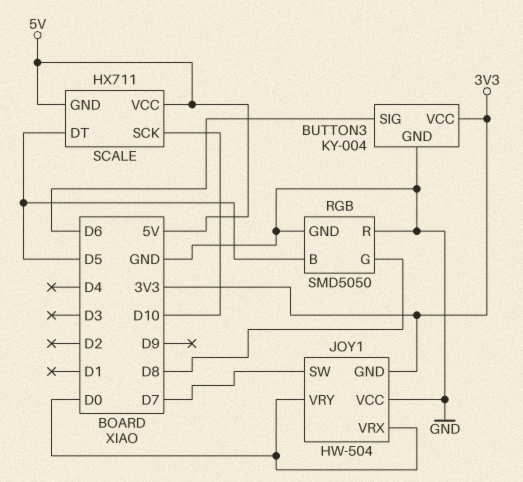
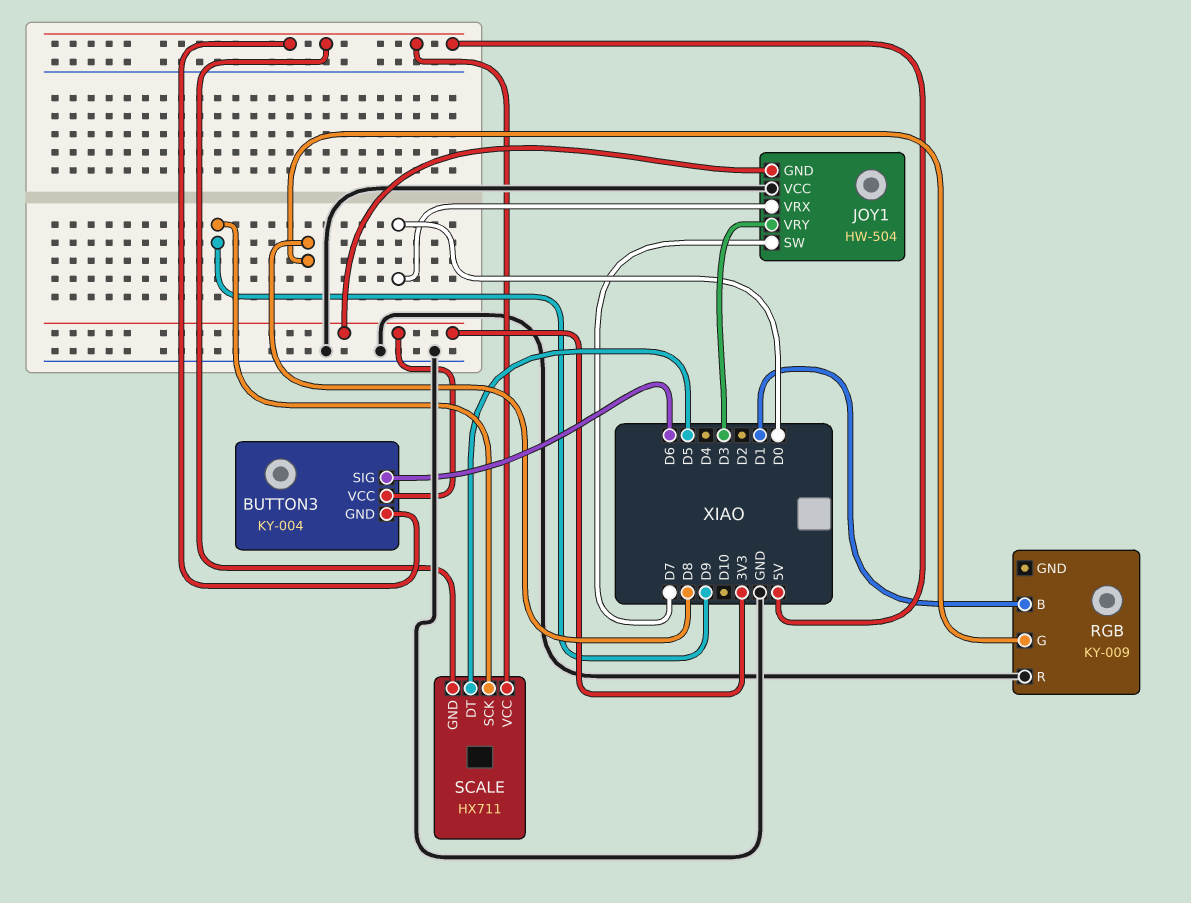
BUTTON3 pin GND: GND -> 5V
JOY1 pin VRY: D0 -> D3
RGB: SMD5050 -> KY-009
RGB pin B: D5 -> D1
RGB pin GND: GND -> none
SCALE pin SCK: D10 -> D9

